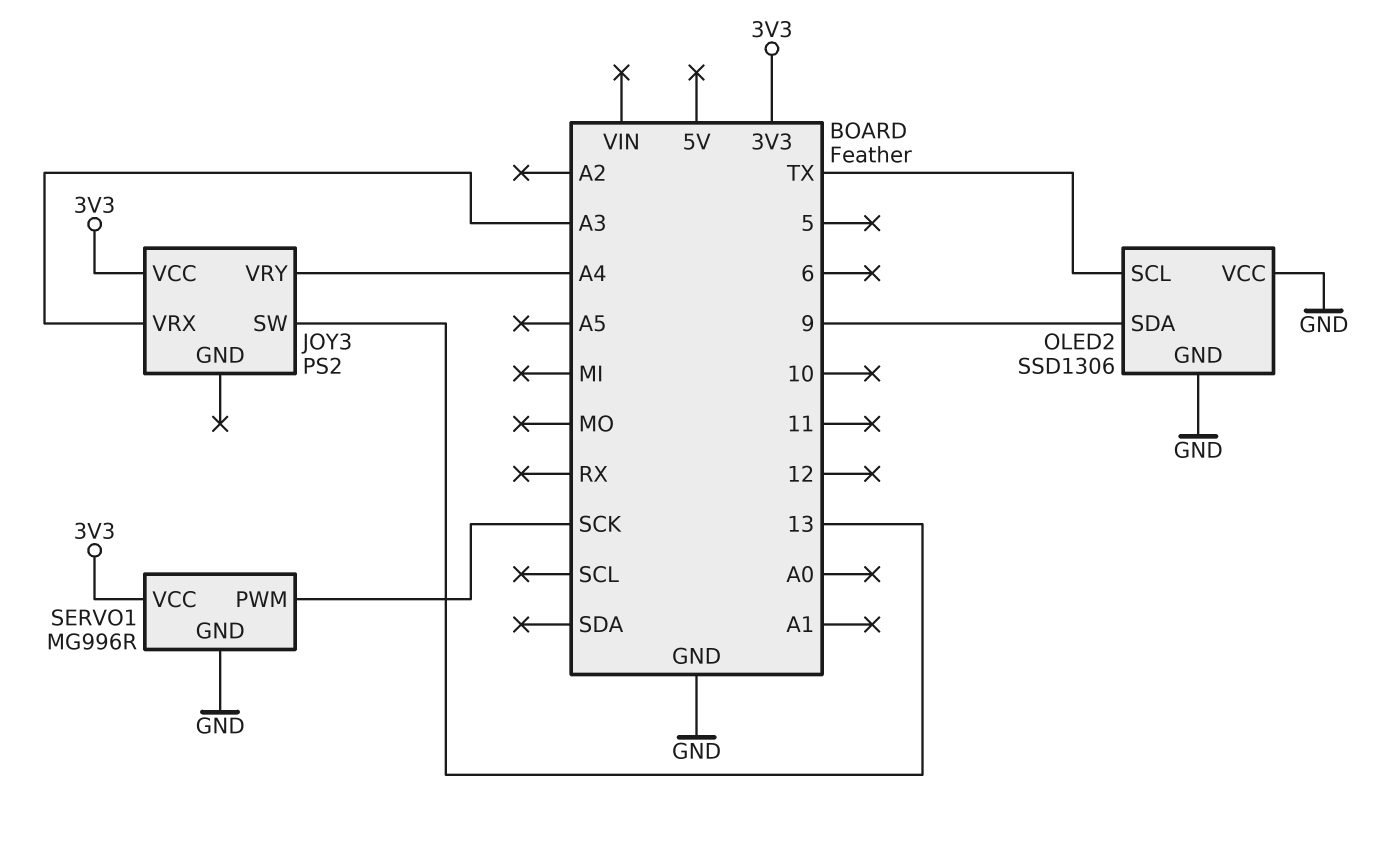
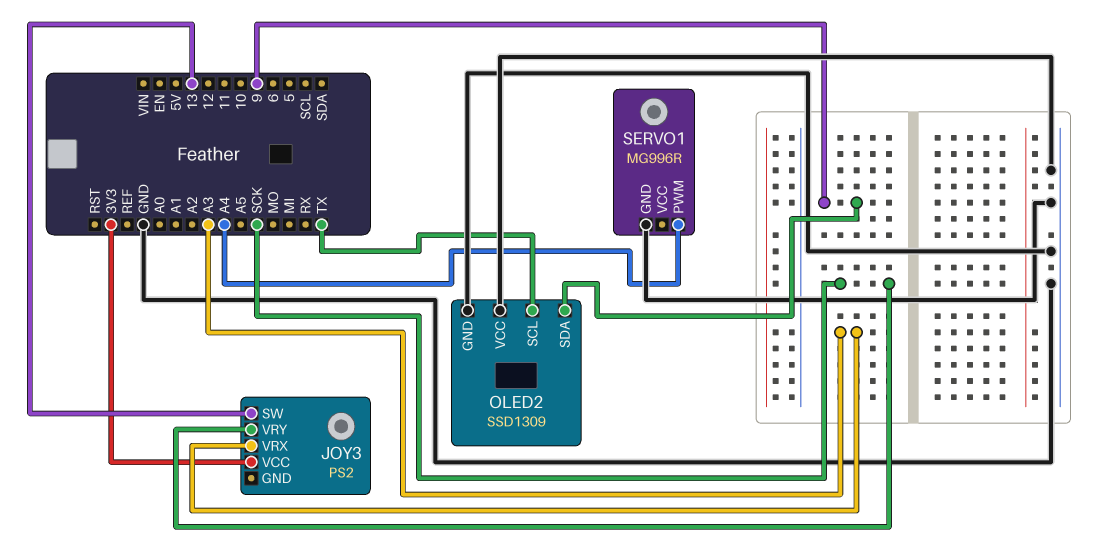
JOY3 pin VRY: A4 -> SCK
OLED2: SSD1306 -> SSD1309
SERVO1 pin PWM: SCK -> A4
SERVO1 pin VCC: 3V3 -> none

